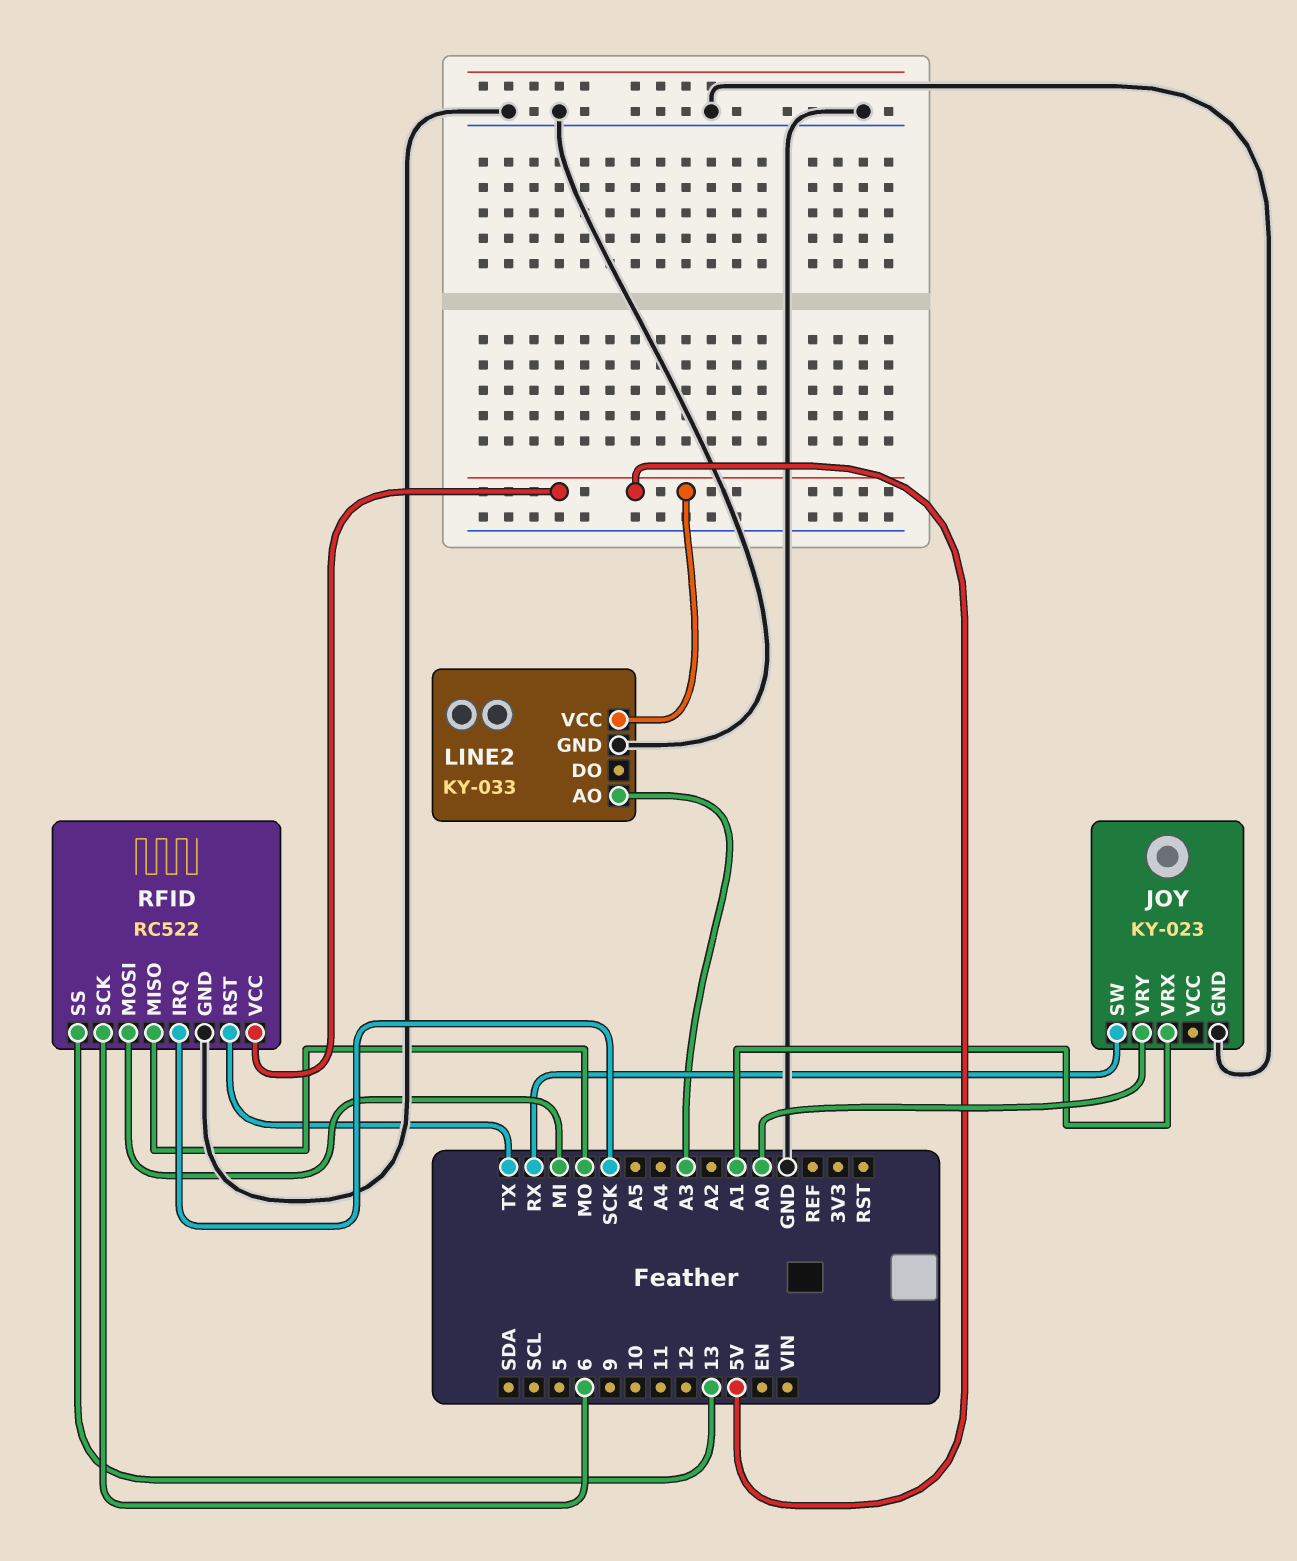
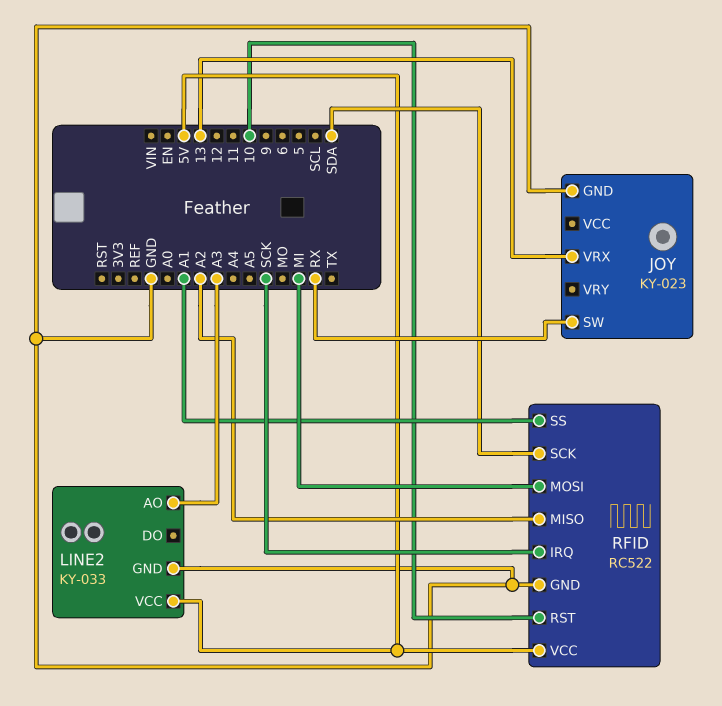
JOY pin VRX: A1 -> 13
JOY pin VRY: A0 -> none
RFID pin MISO: MO -> A2
RFID pin RST: TX -> 10
RFID pin SCK: 6 -> SDA
RFID pin SS: 13 -> A1

